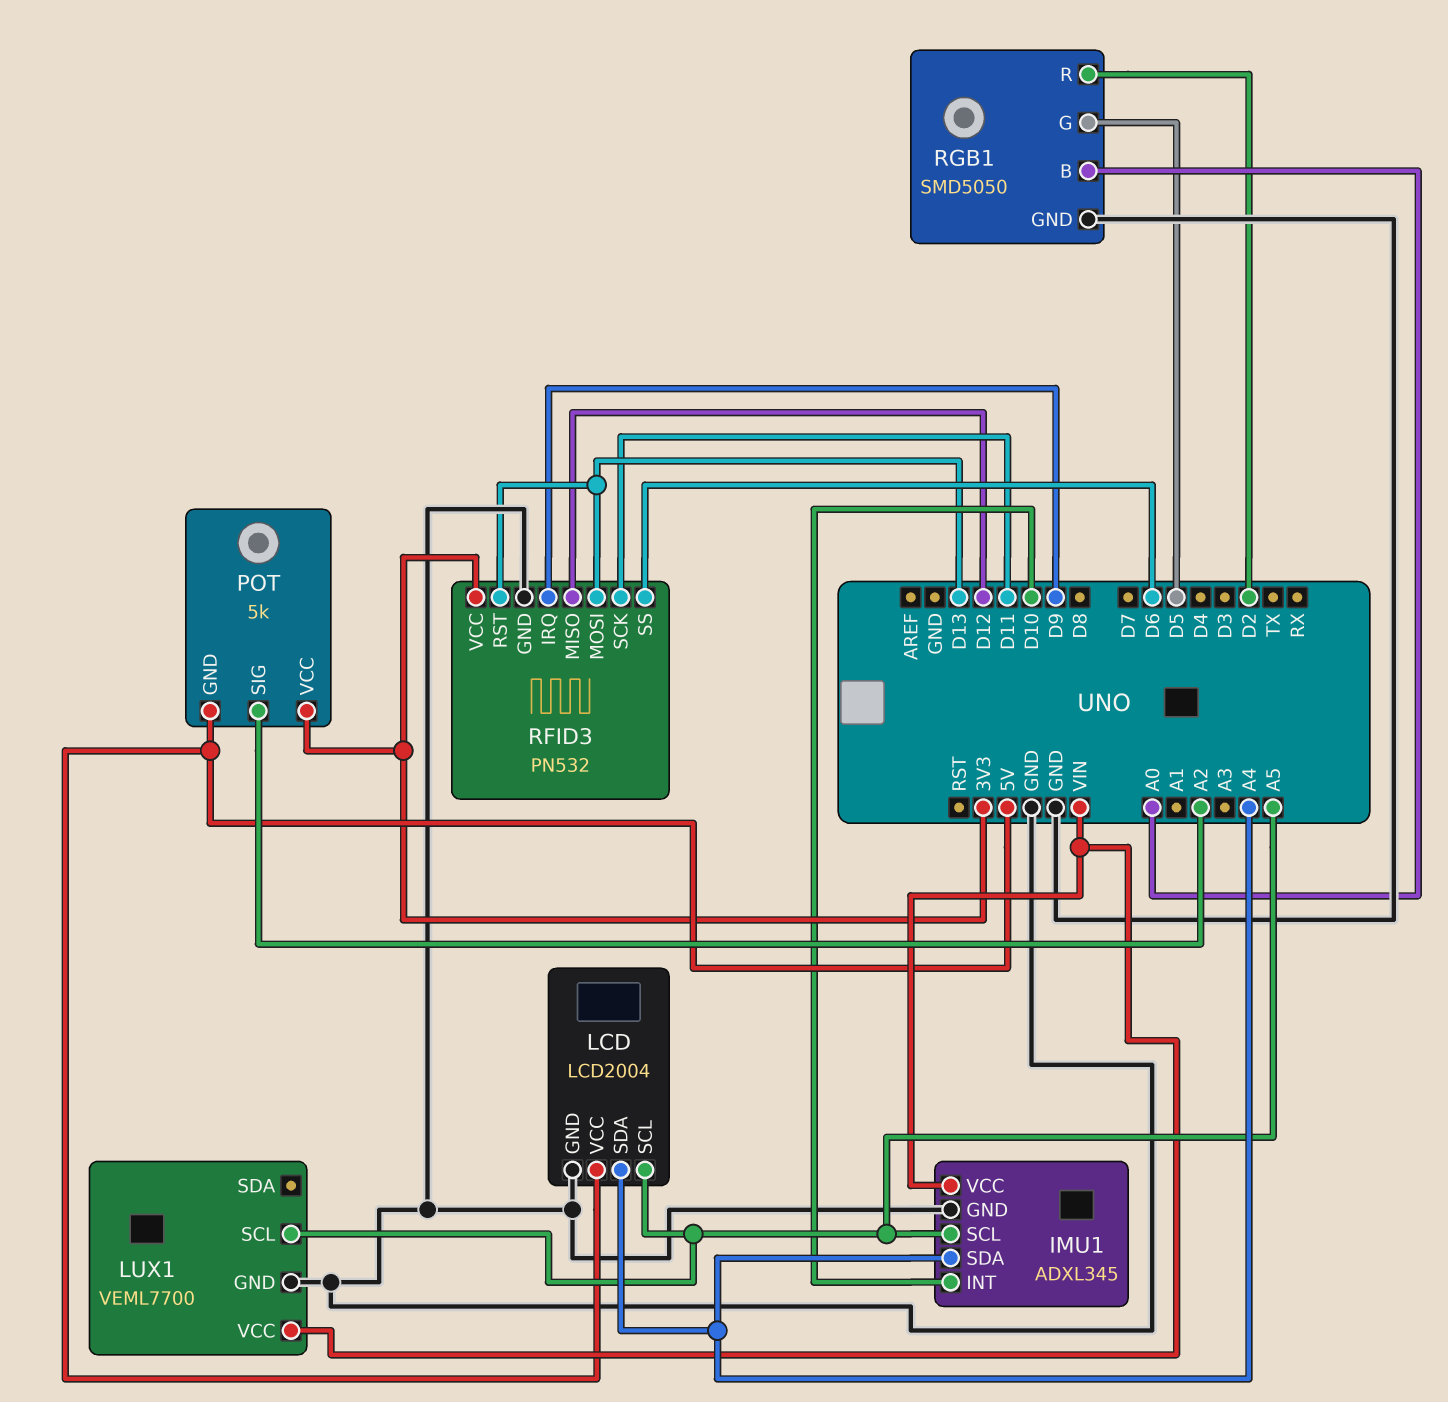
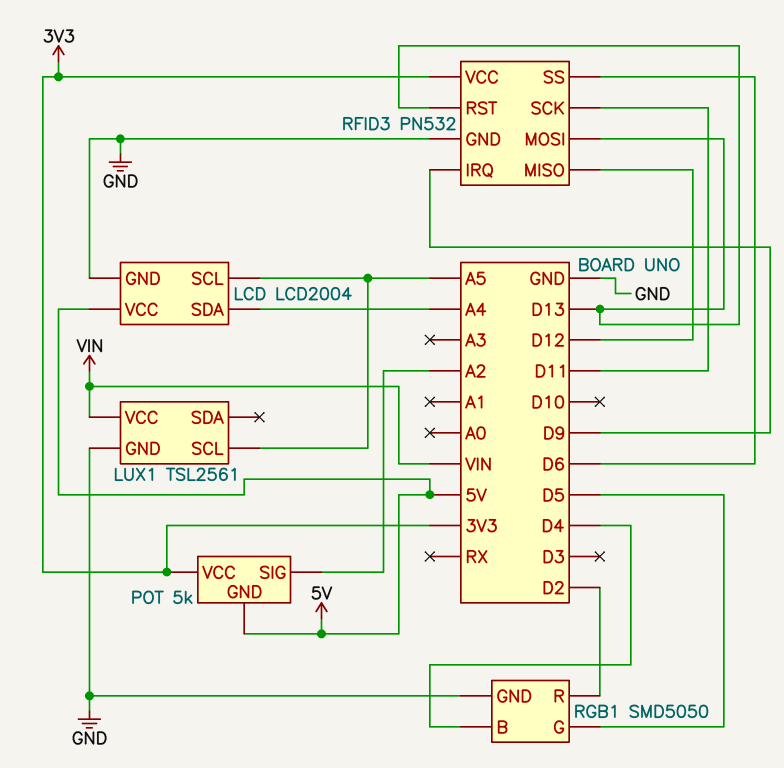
IMU1: ADXL345 -> none
IMU1 pin GND: GND -> none
IMU1 pin INT: D10 -> none
IMU1 pin SCL: A5 -> none
IMU1 pin SDA: A4 -> none
IMU1 pin VCC: VIN -> none
LUX1: VEML7700 -> TSL2561
RGB1 pin B: A0 -> D4

